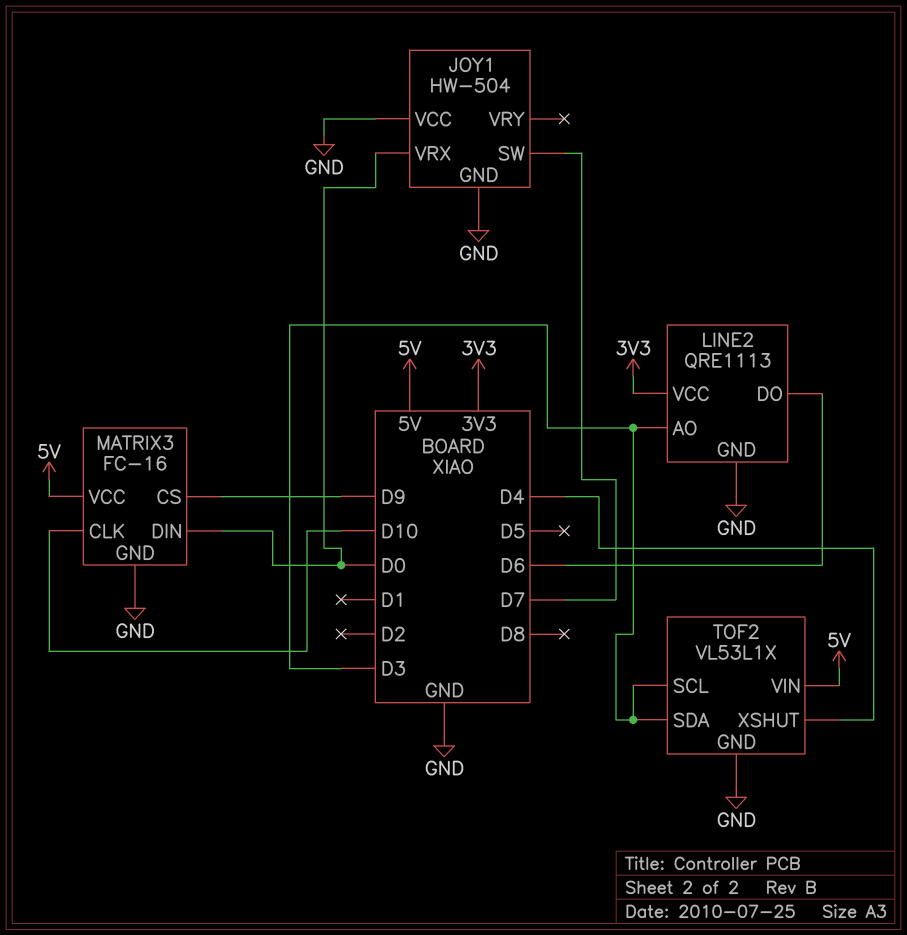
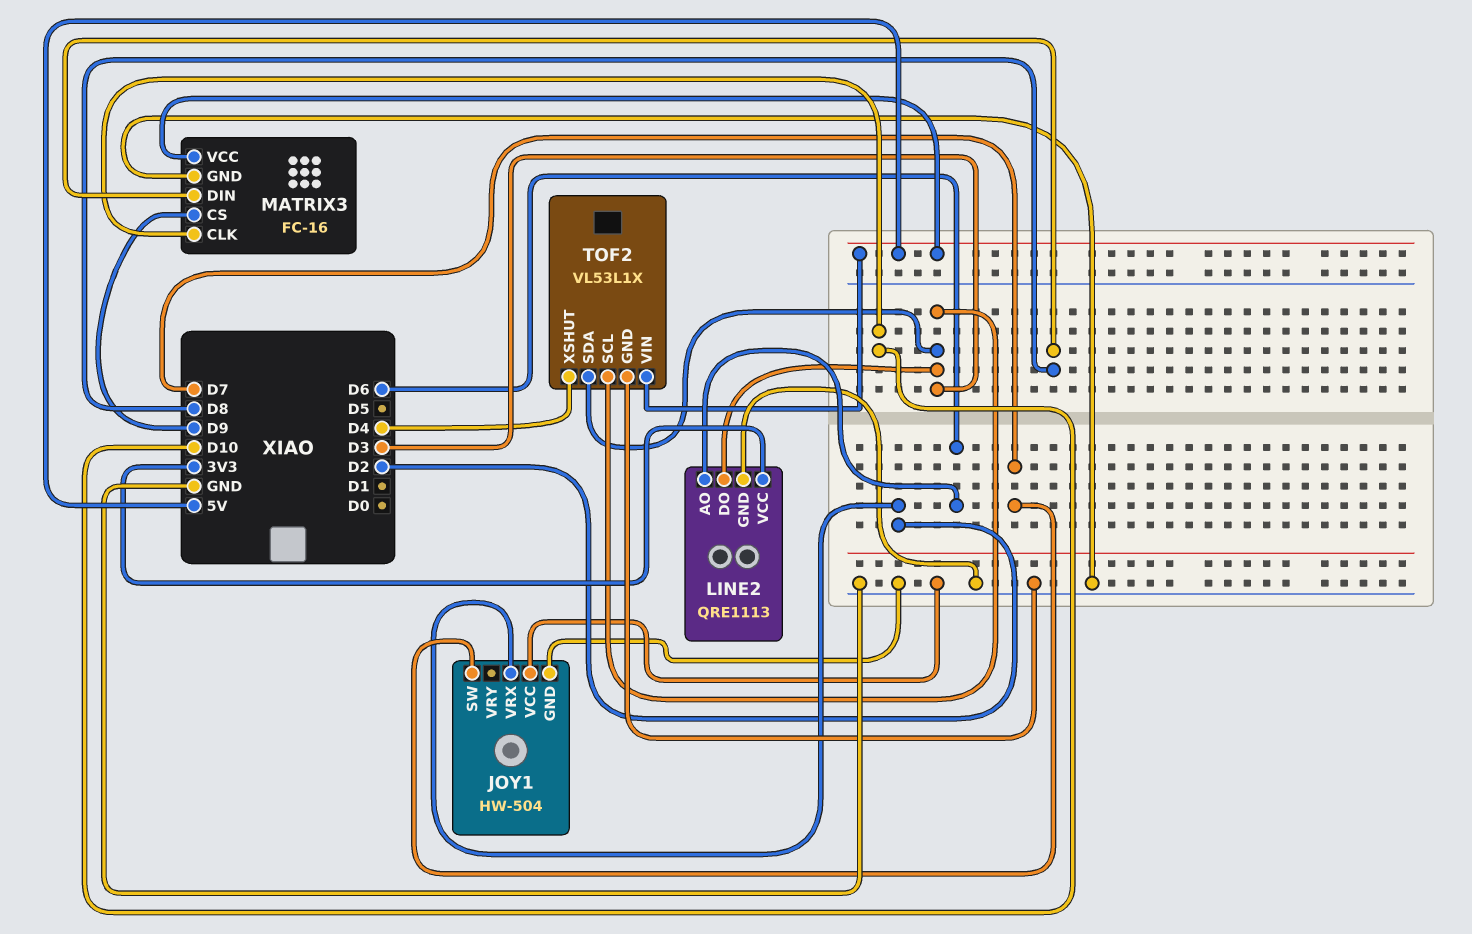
JOY1 pin VRX: D0 -> D2
LINE2 pin AO: D3 -> D6
LINE2 pin DO: D6 -> D3
MATRIX3 pin DIN: D0 -> D8

